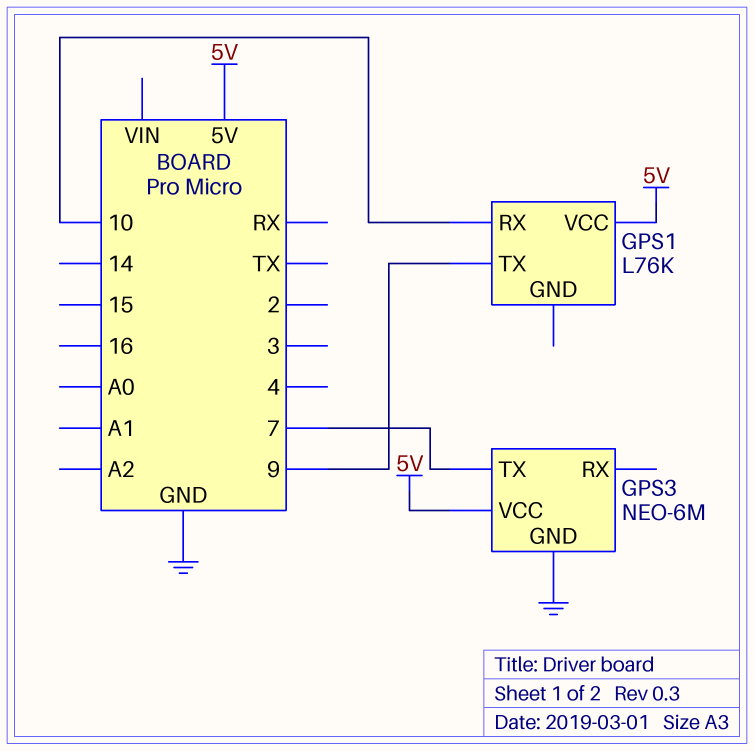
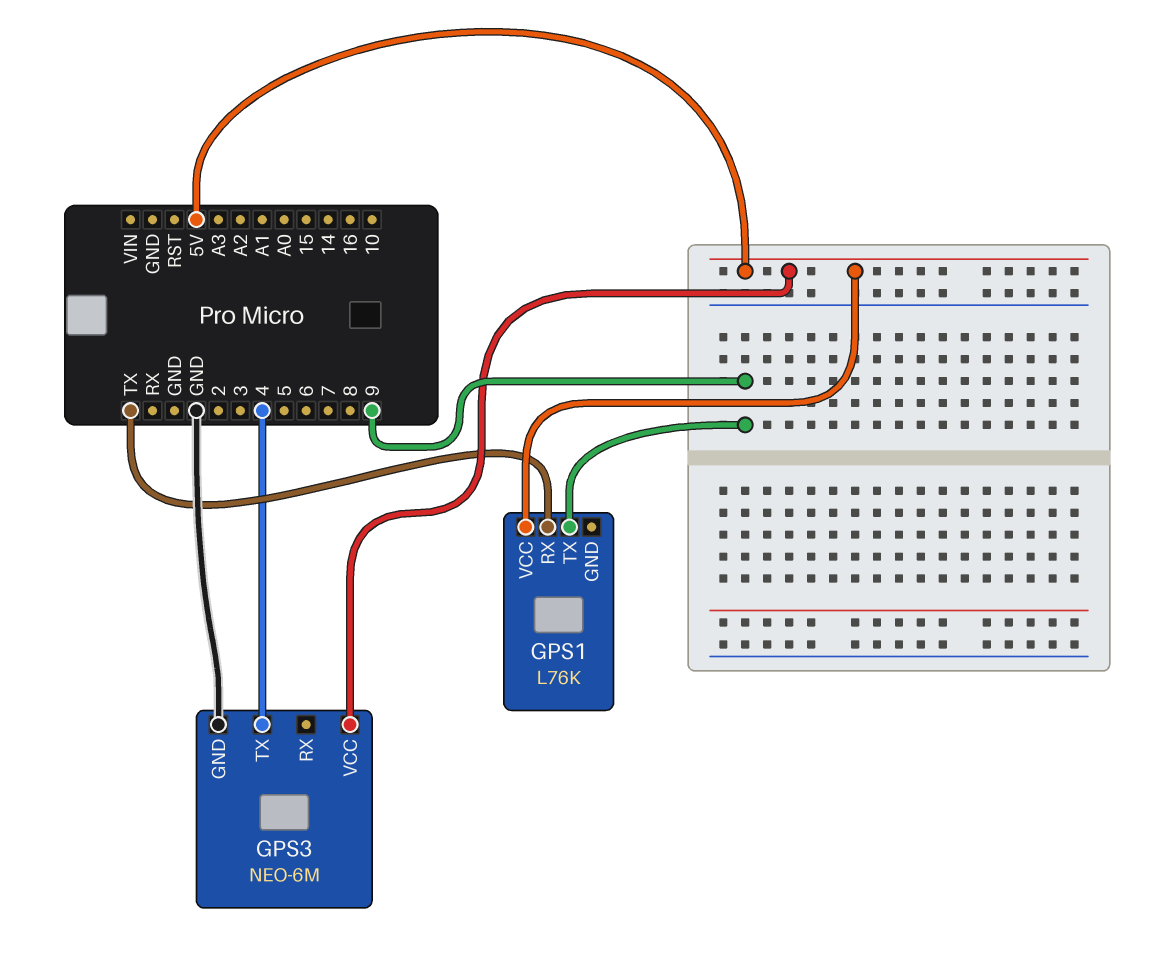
GPS1 pin RX: 10 -> TX
GPS3 pin TX: 7 -> 4

